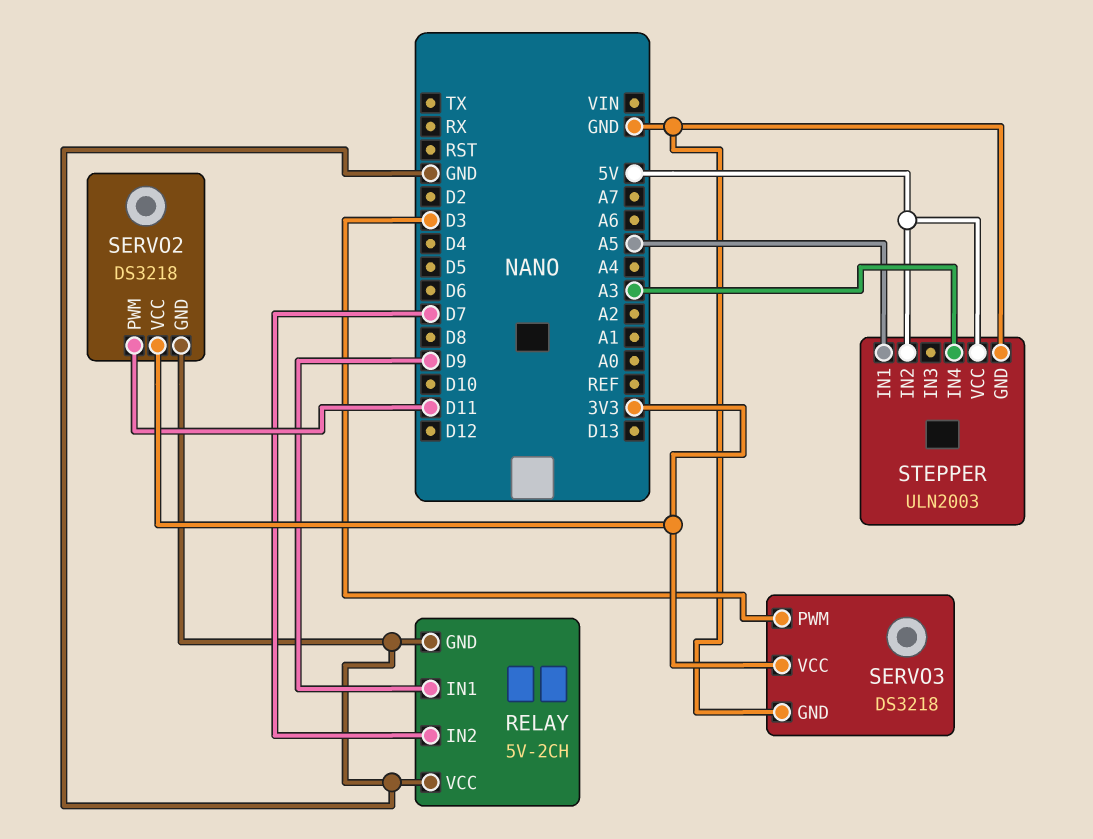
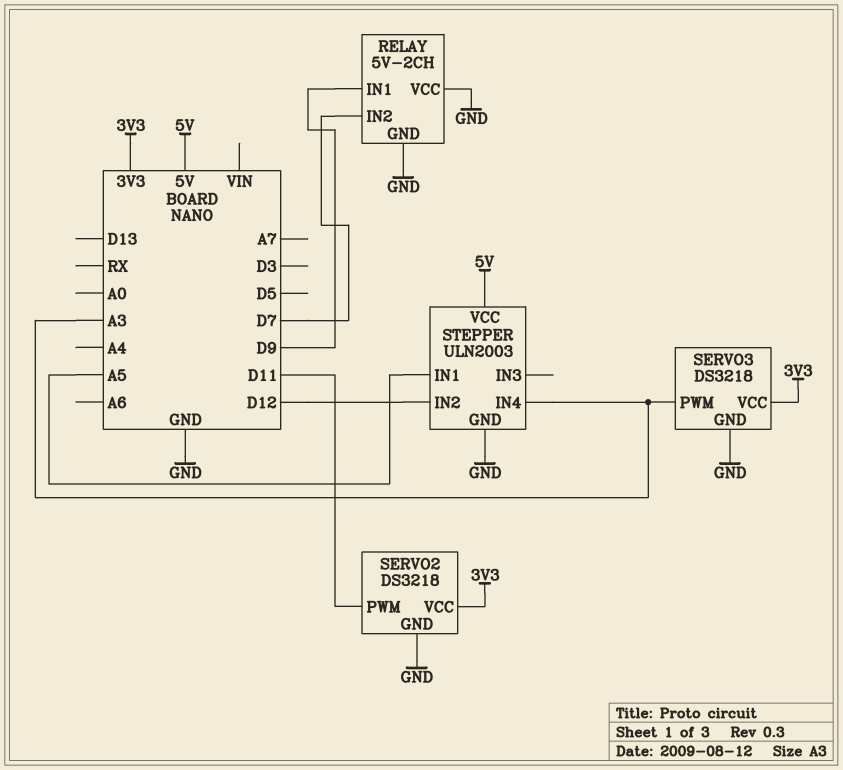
SERVO3 pin PWM: D3 -> A3
STEPPER pin IN2: 5V -> D12

